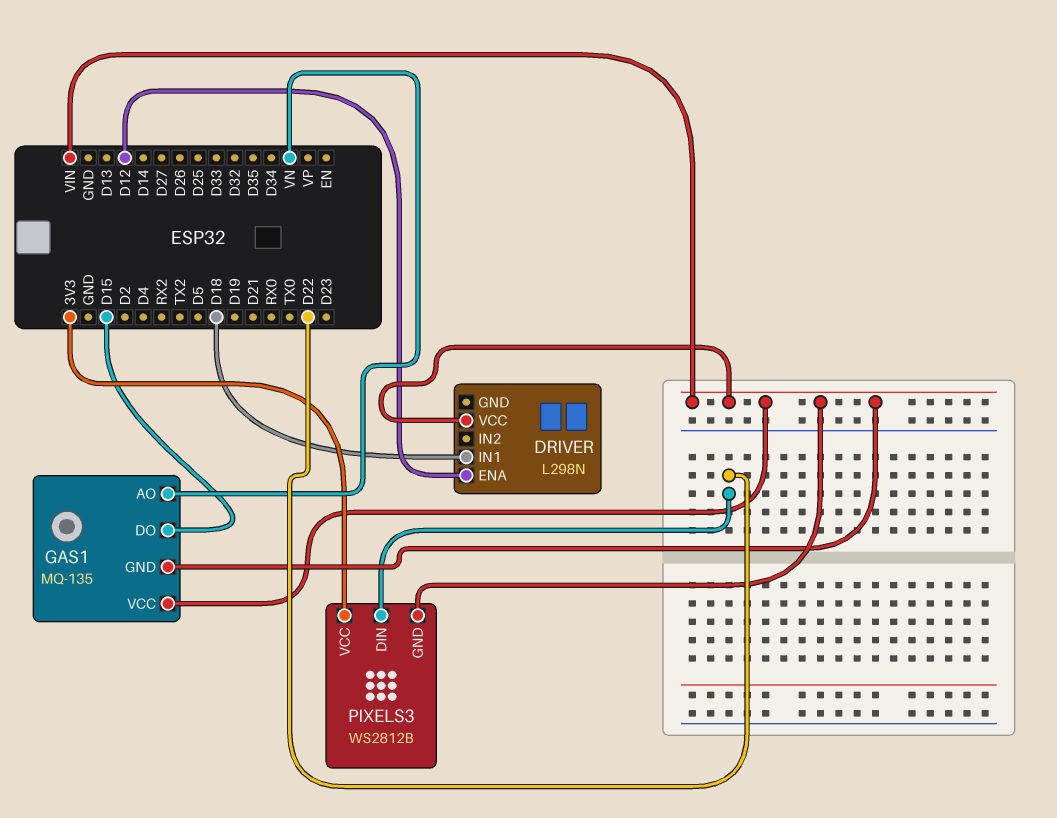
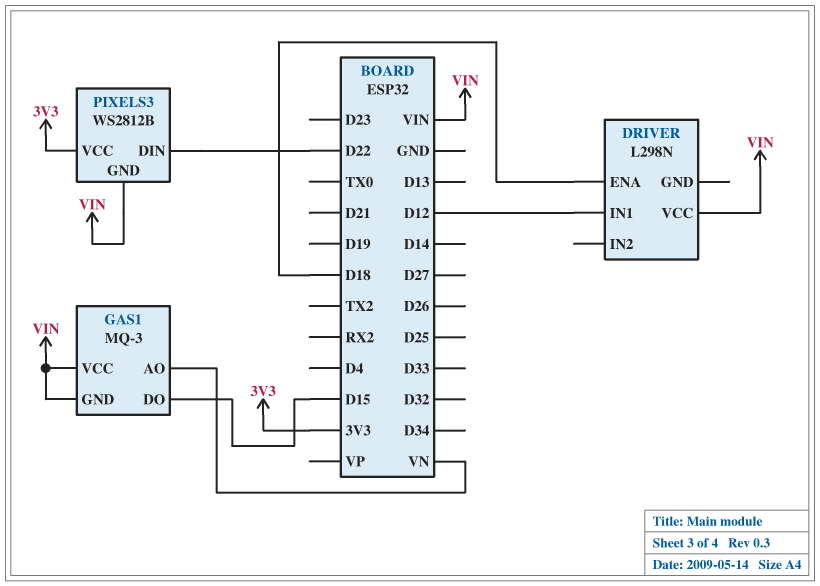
DRIVER pin ENA: D12 -> D18
DRIVER pin IN1: D18 -> D12
GAS1: MQ-135 -> MQ-3

